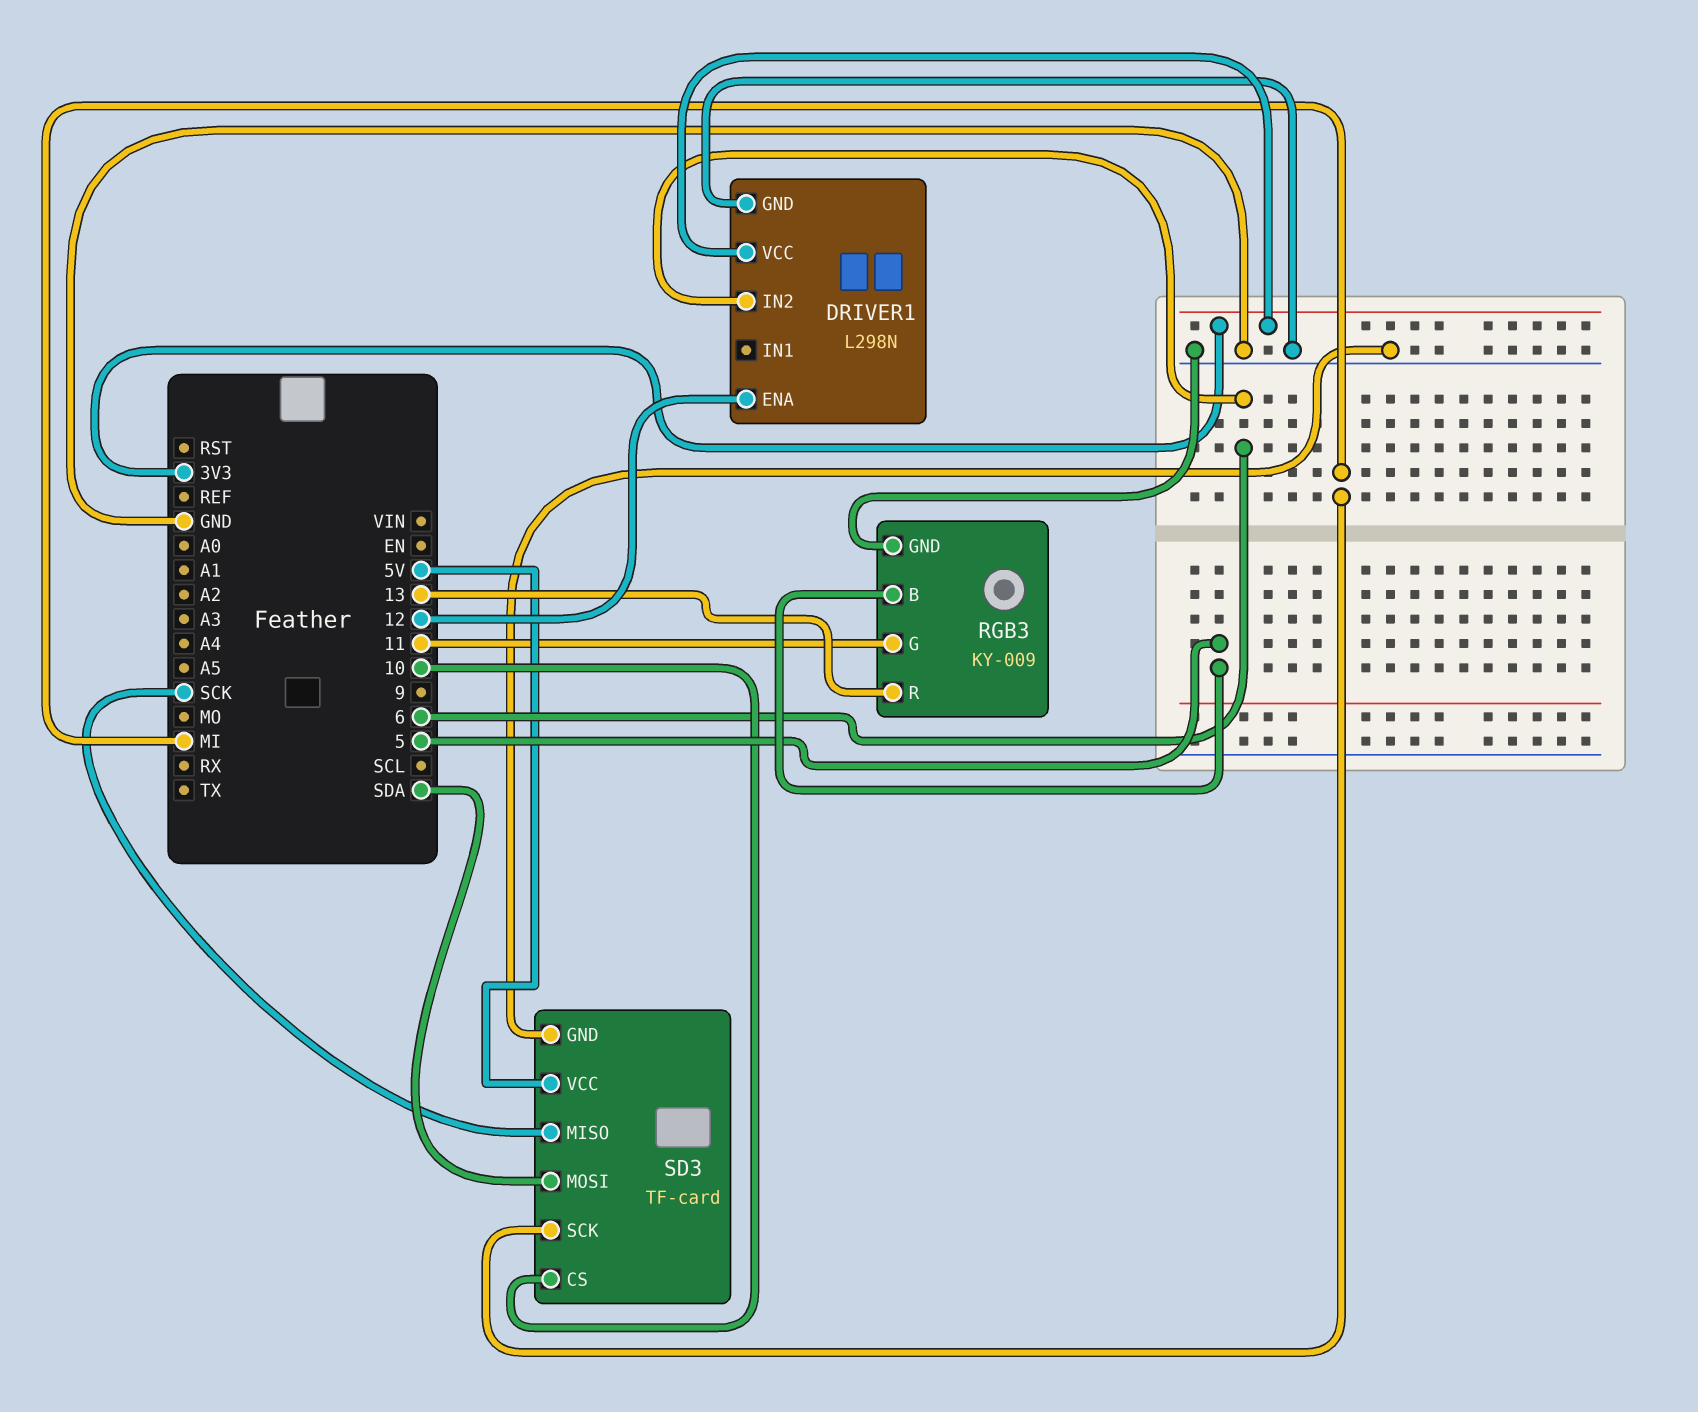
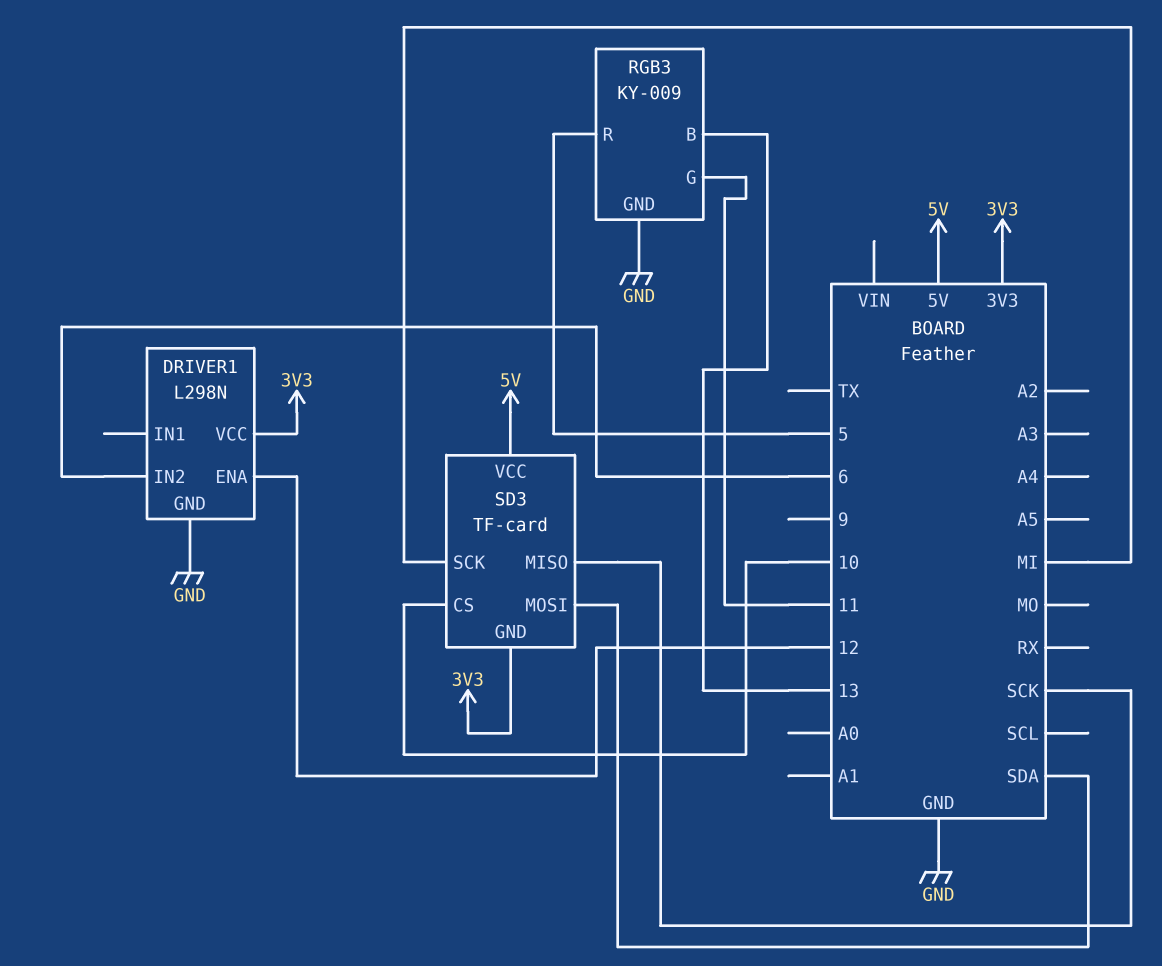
RGB3 pin B: 5 -> 13
RGB3 pin R: 13 -> 5
SD3 pin GND: GND -> 3V3

